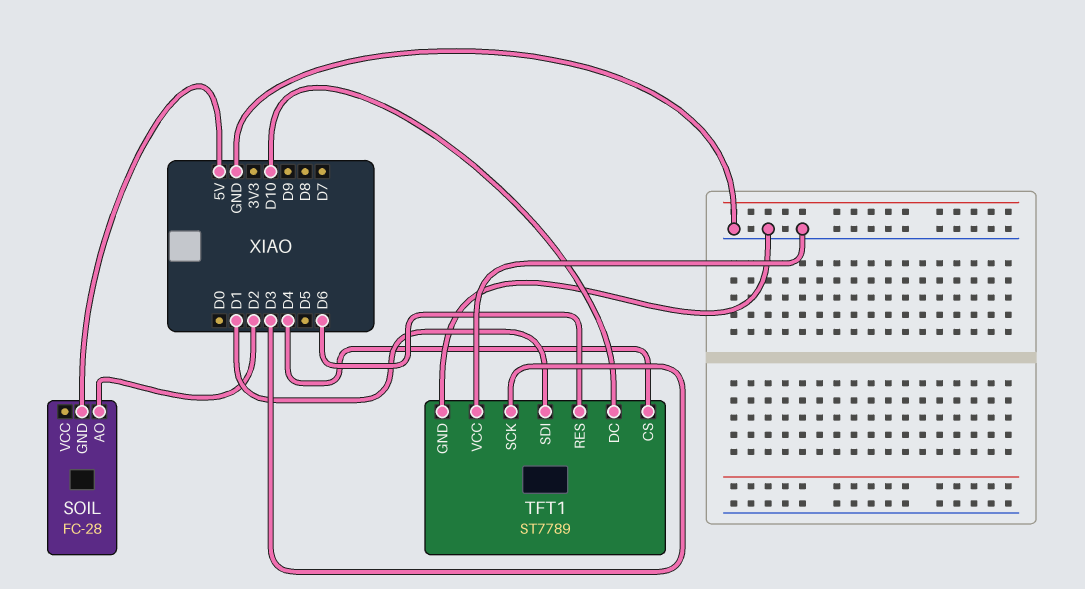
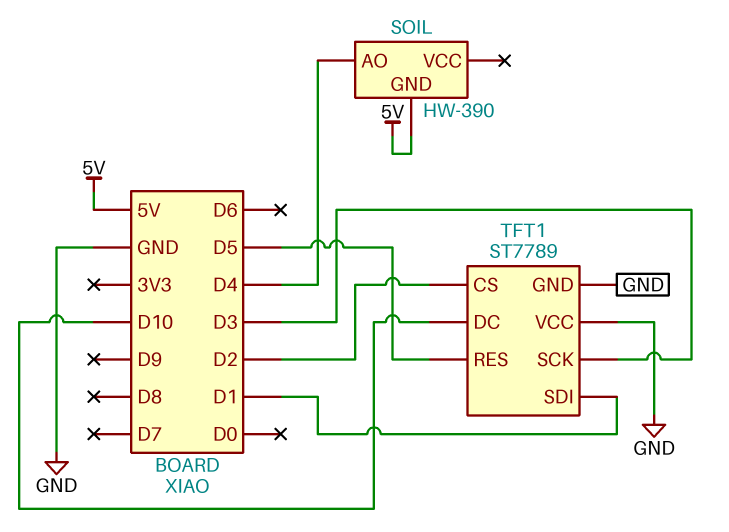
SOIL: FC-28 -> HW-390
SOIL pin AO: D2 -> D4
TFT1 pin CS: D4 -> D2
TFT1 pin RES: D6 -> D5

